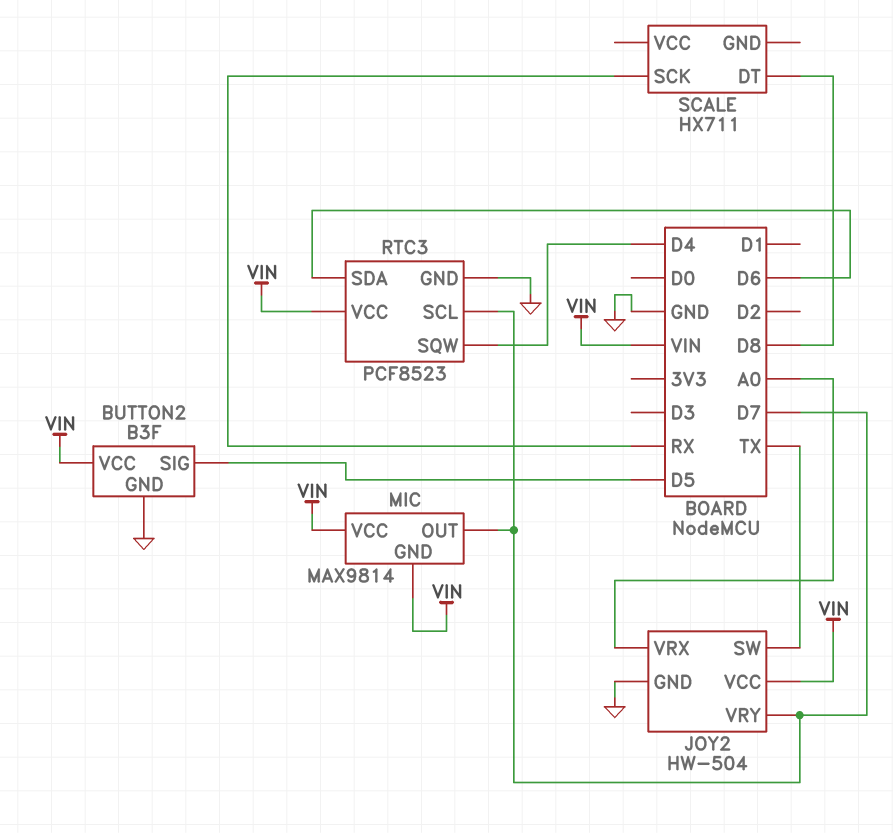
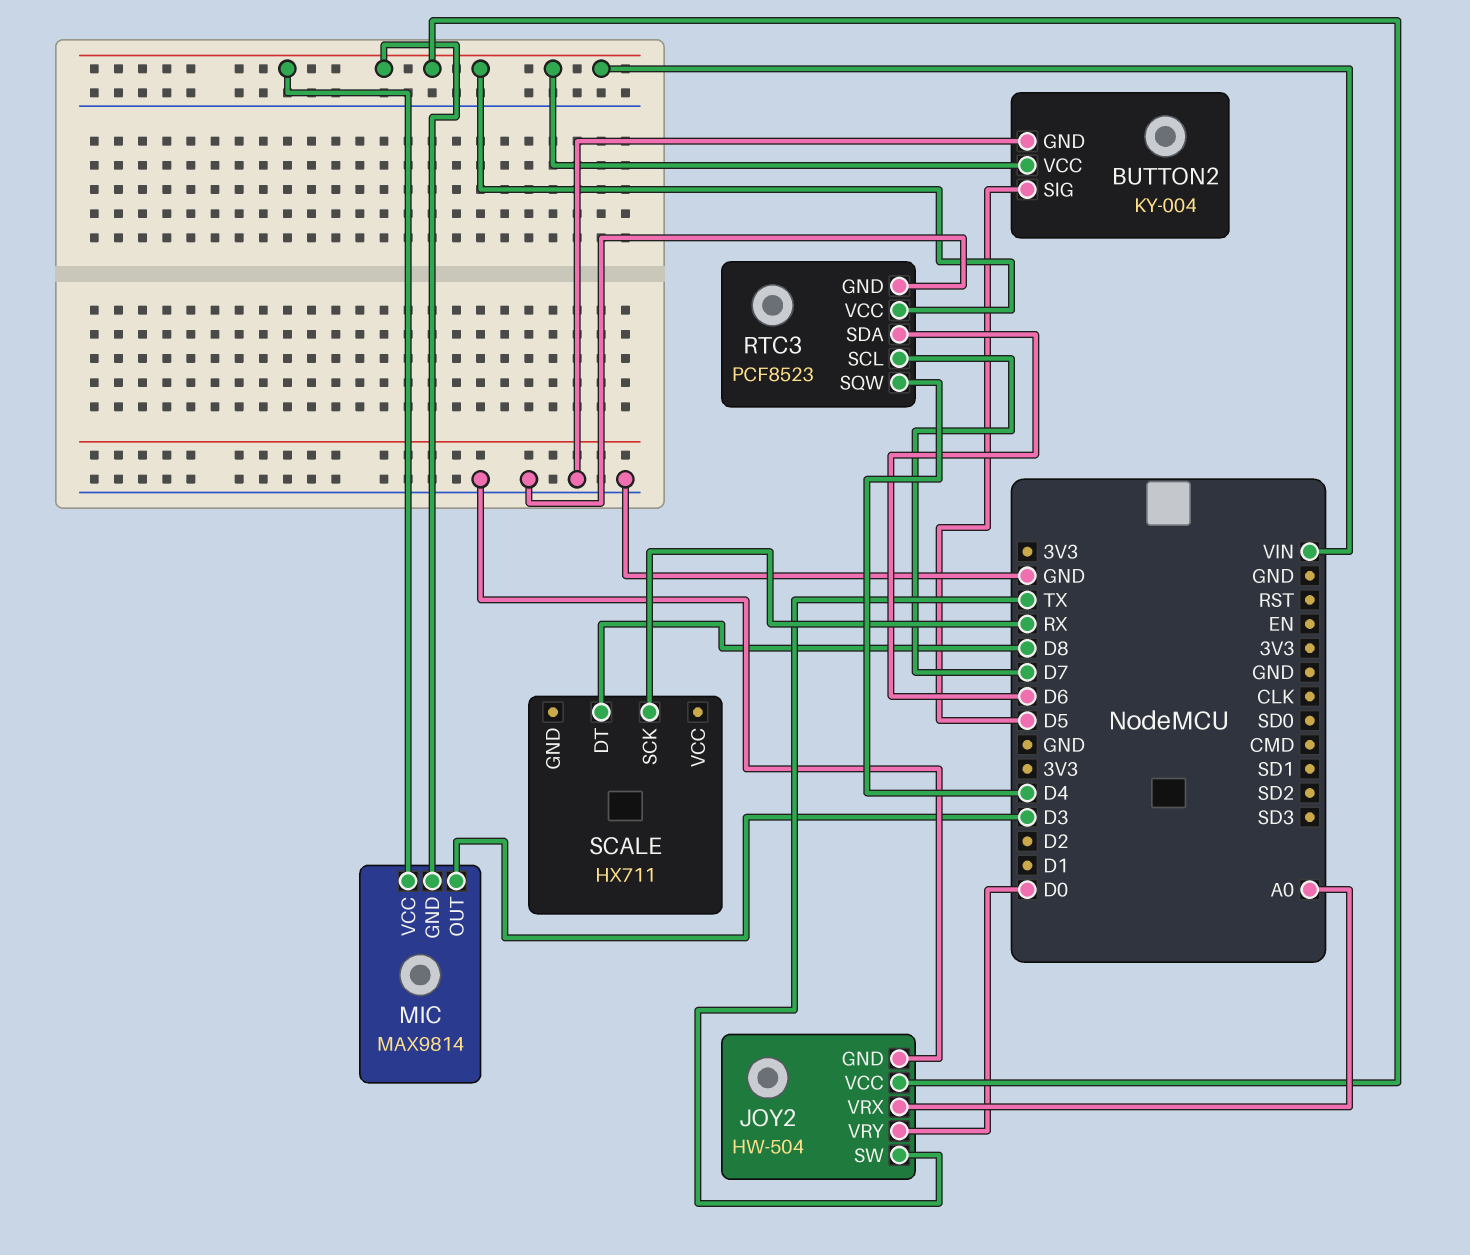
BUTTON2: B3F -> KY-004
JOY2 pin VRY: D7 -> D0
MIC pin OUT: D7 -> D3

